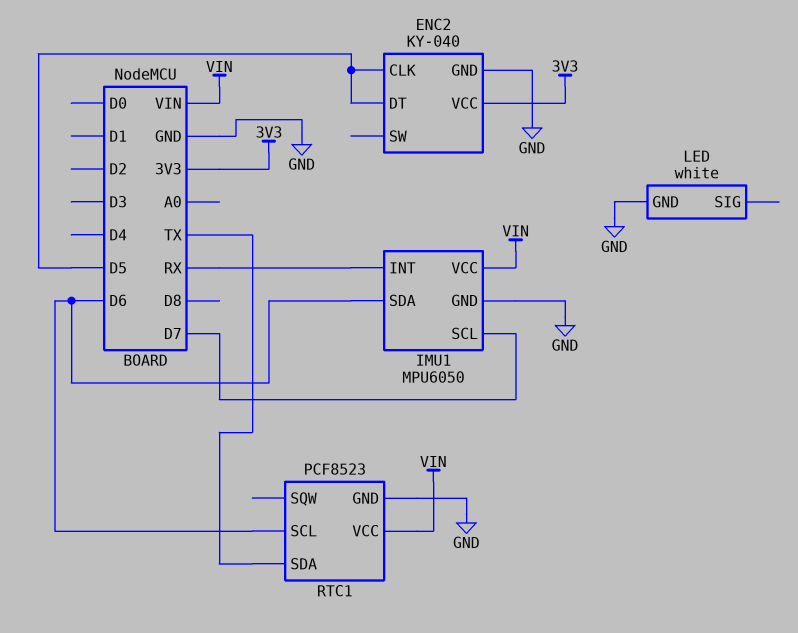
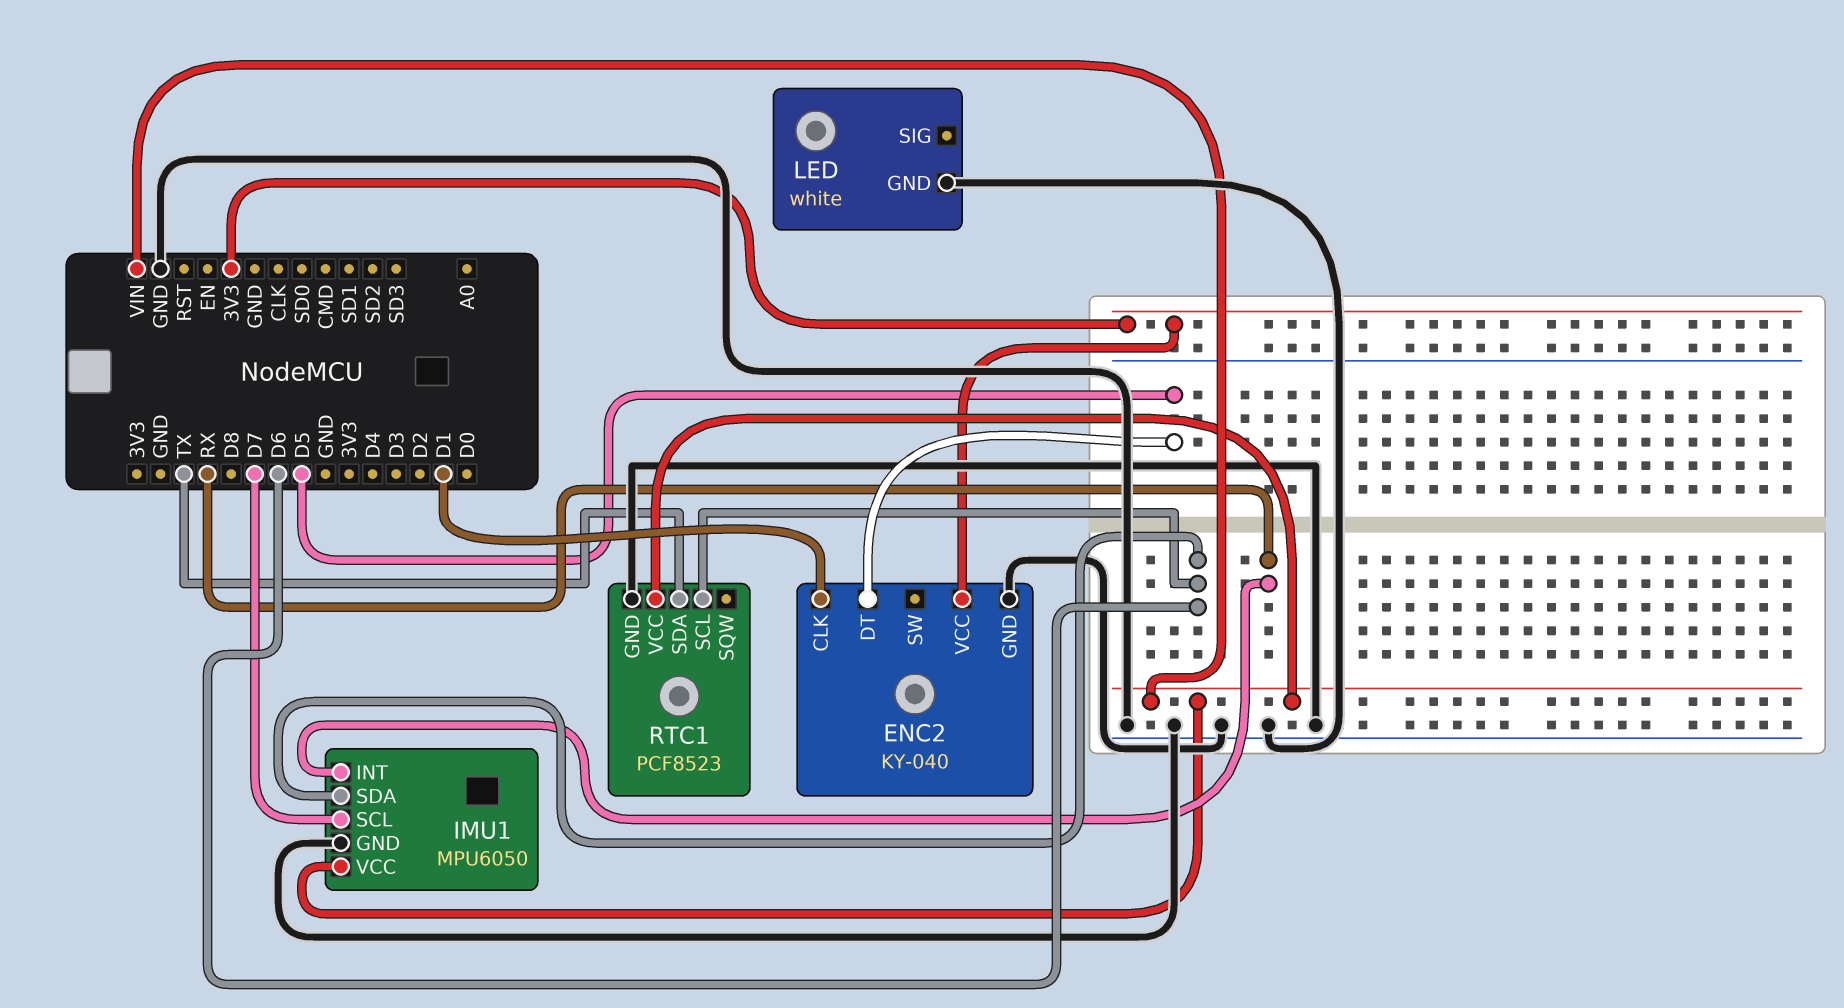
ENC2 pin CLK: D5 -> D1

